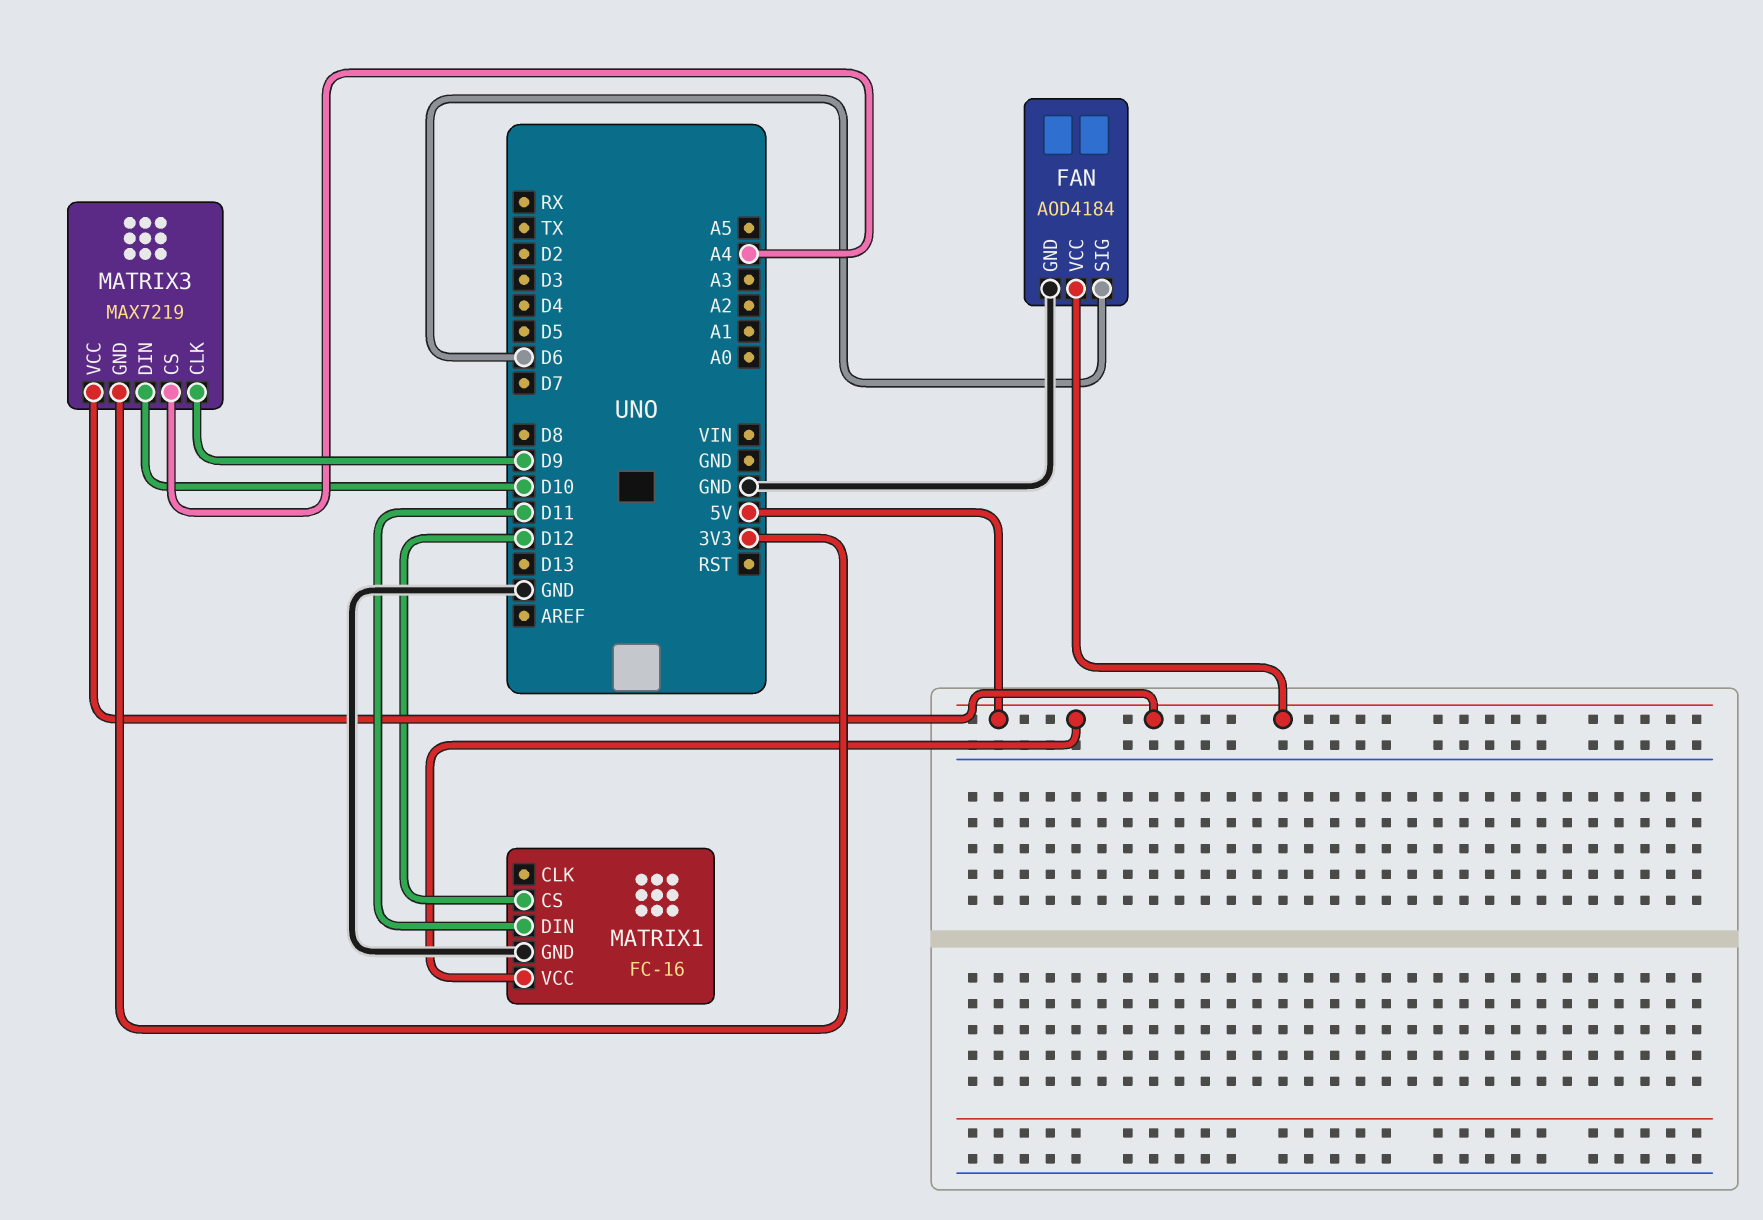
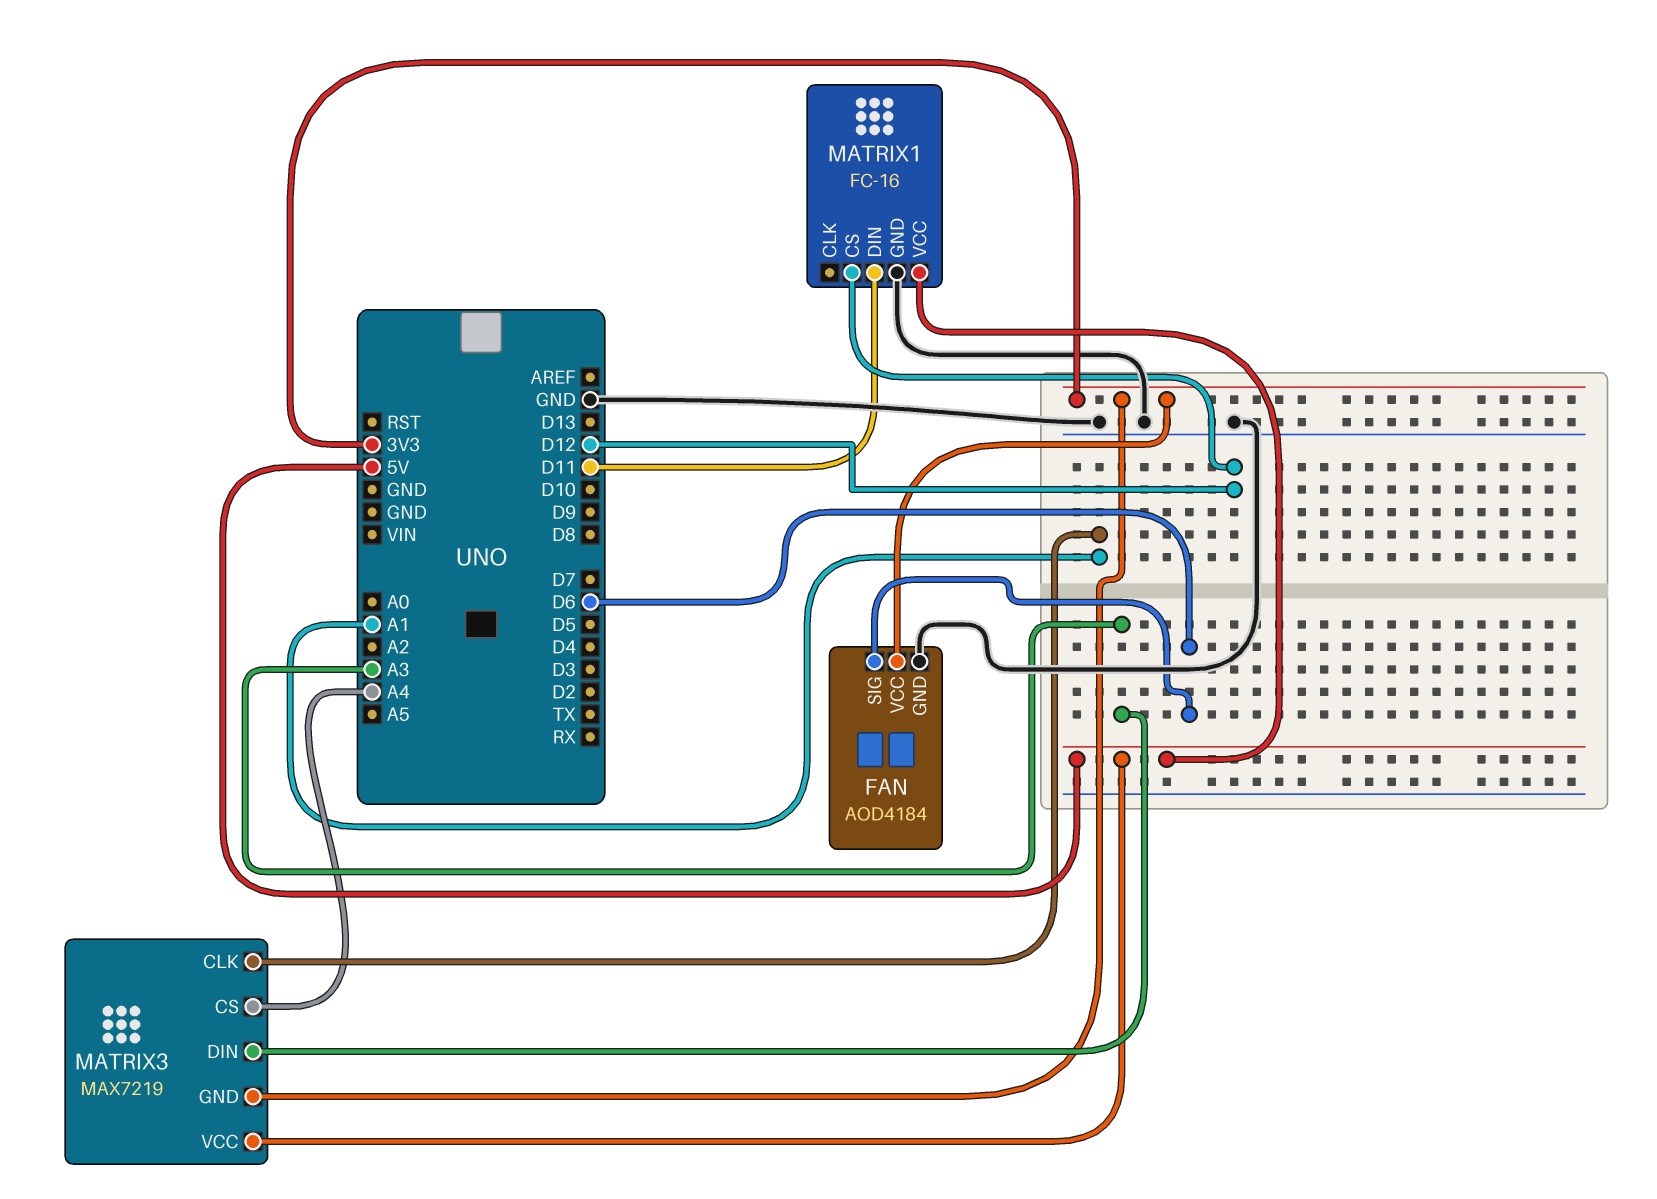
FAN pin VCC: 5V -> 3V3
MATRIX3 pin CLK: D9 -> A1
MATRIX3 pin DIN: D10 -> A3

